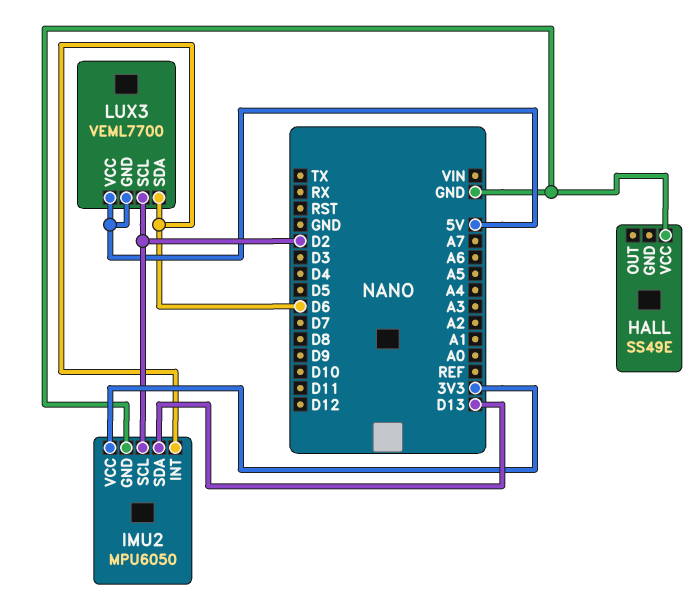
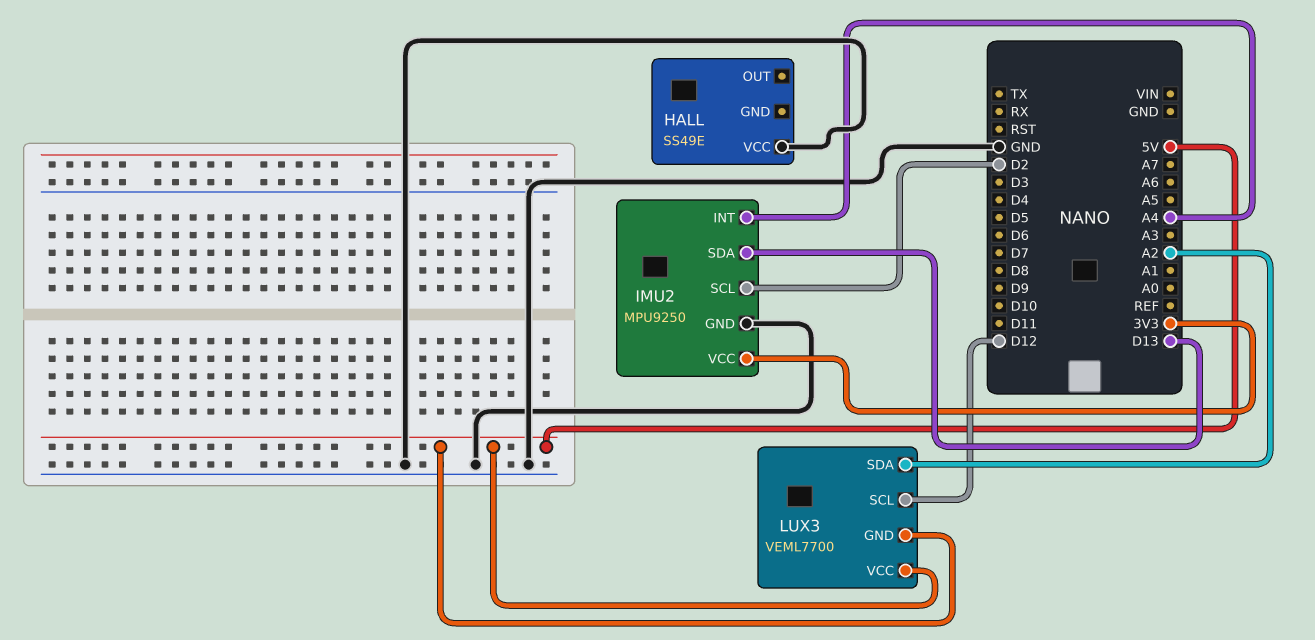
IMU2: MPU6050 -> MPU9250
IMU2 pin INT: D6 -> A4
LUX3 pin SCL: D2 -> D12
LUX3 pin SDA: D6 -> A2

